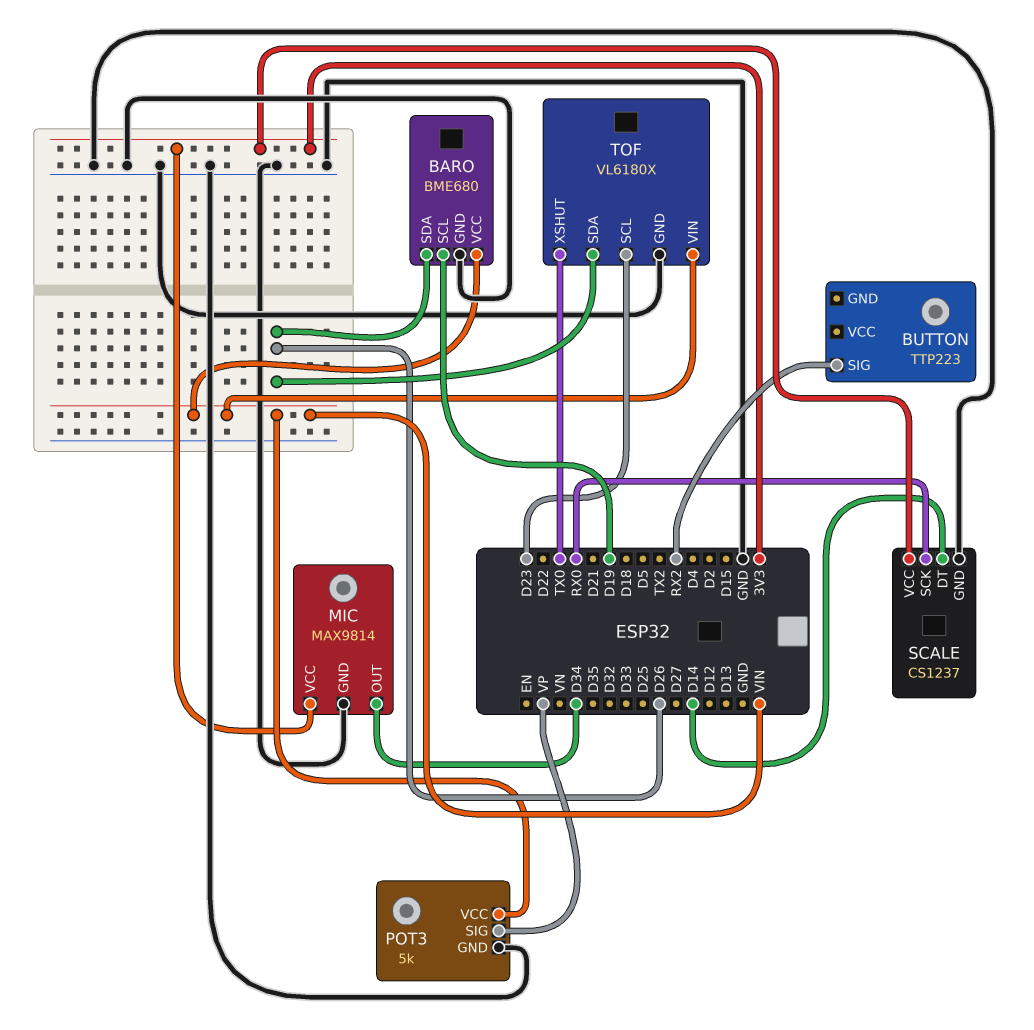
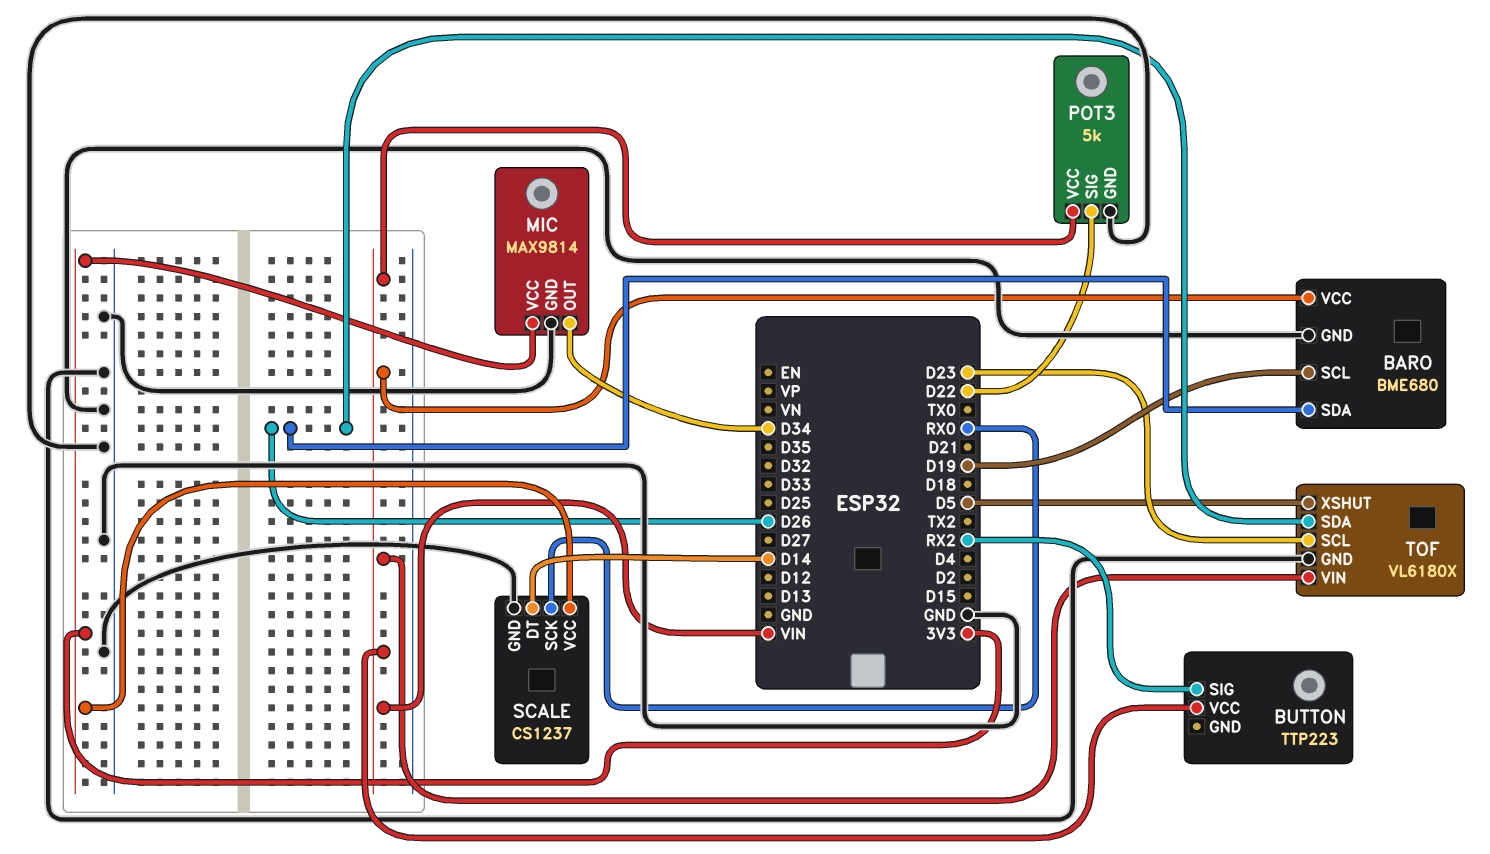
BUTTON pin VCC: none -> VIN
POT3 pin SIG: VP -> D22
TOF pin XSHUT: TX0 -> D5

